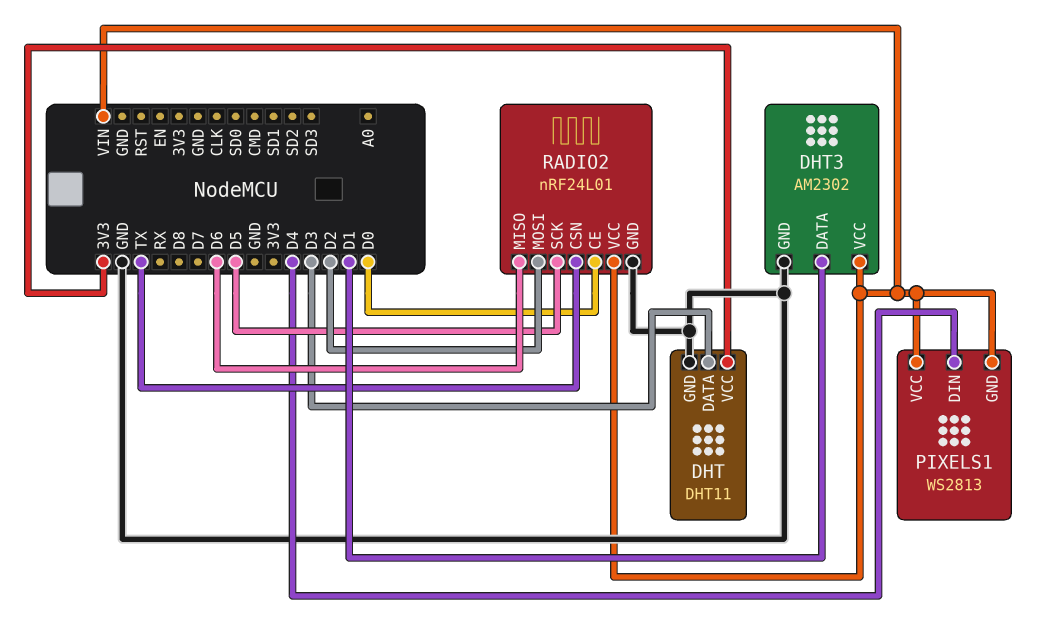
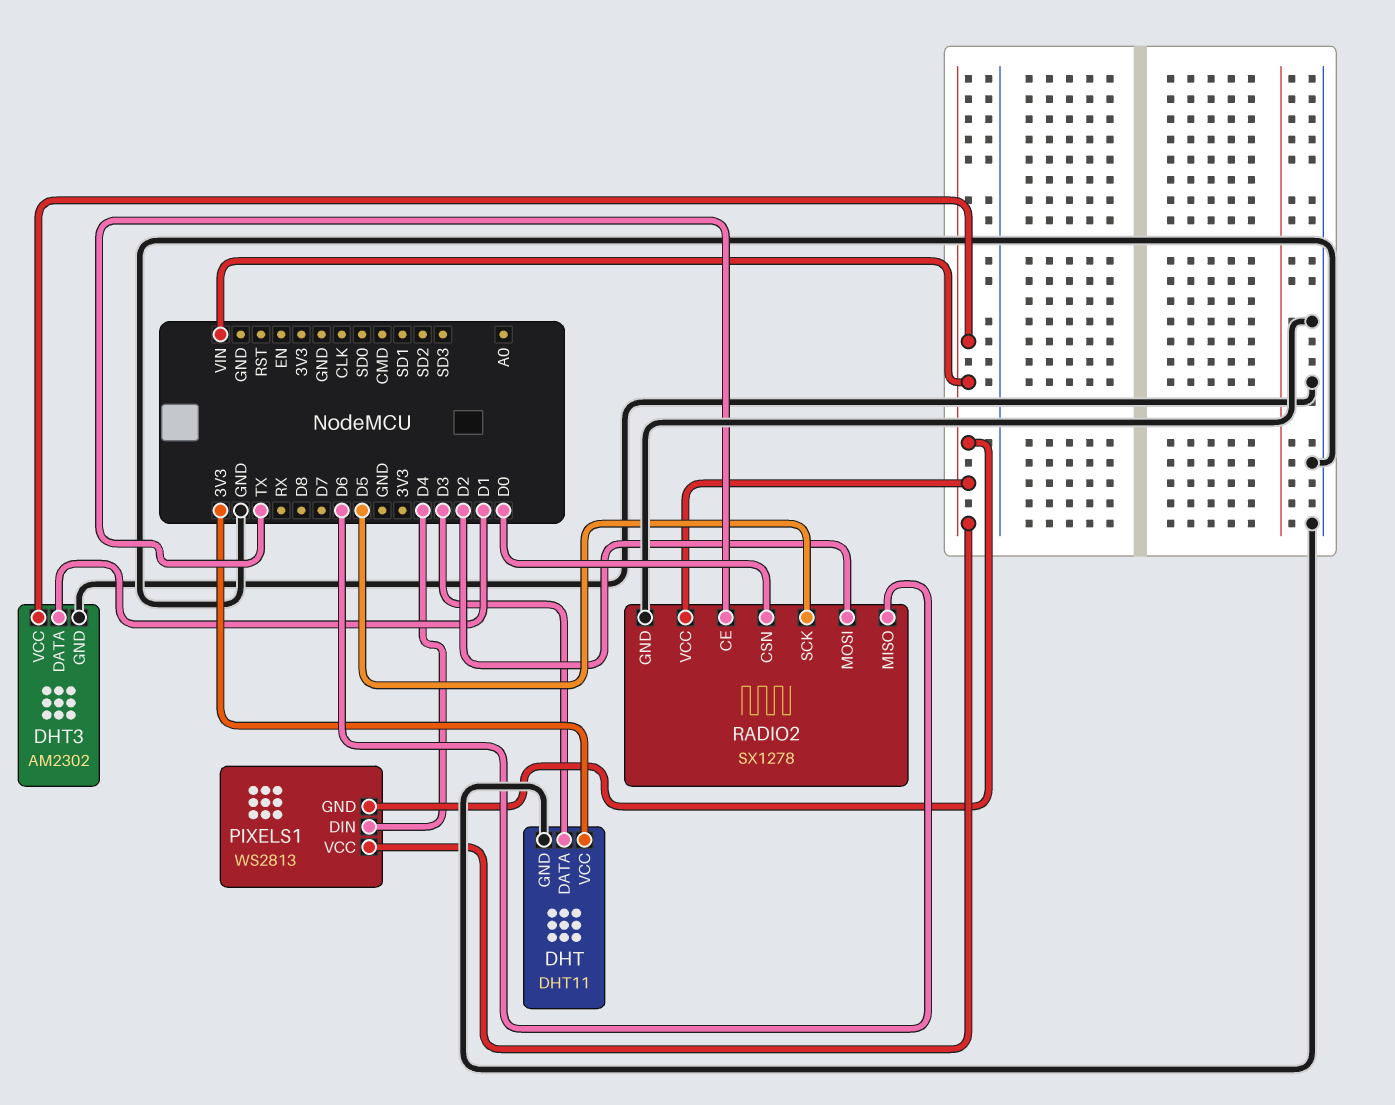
RADIO2: nRF24L01 -> SX1278
RADIO2 pin CE: D0 -> TX
RADIO2 pin CSN: TX -> D0

